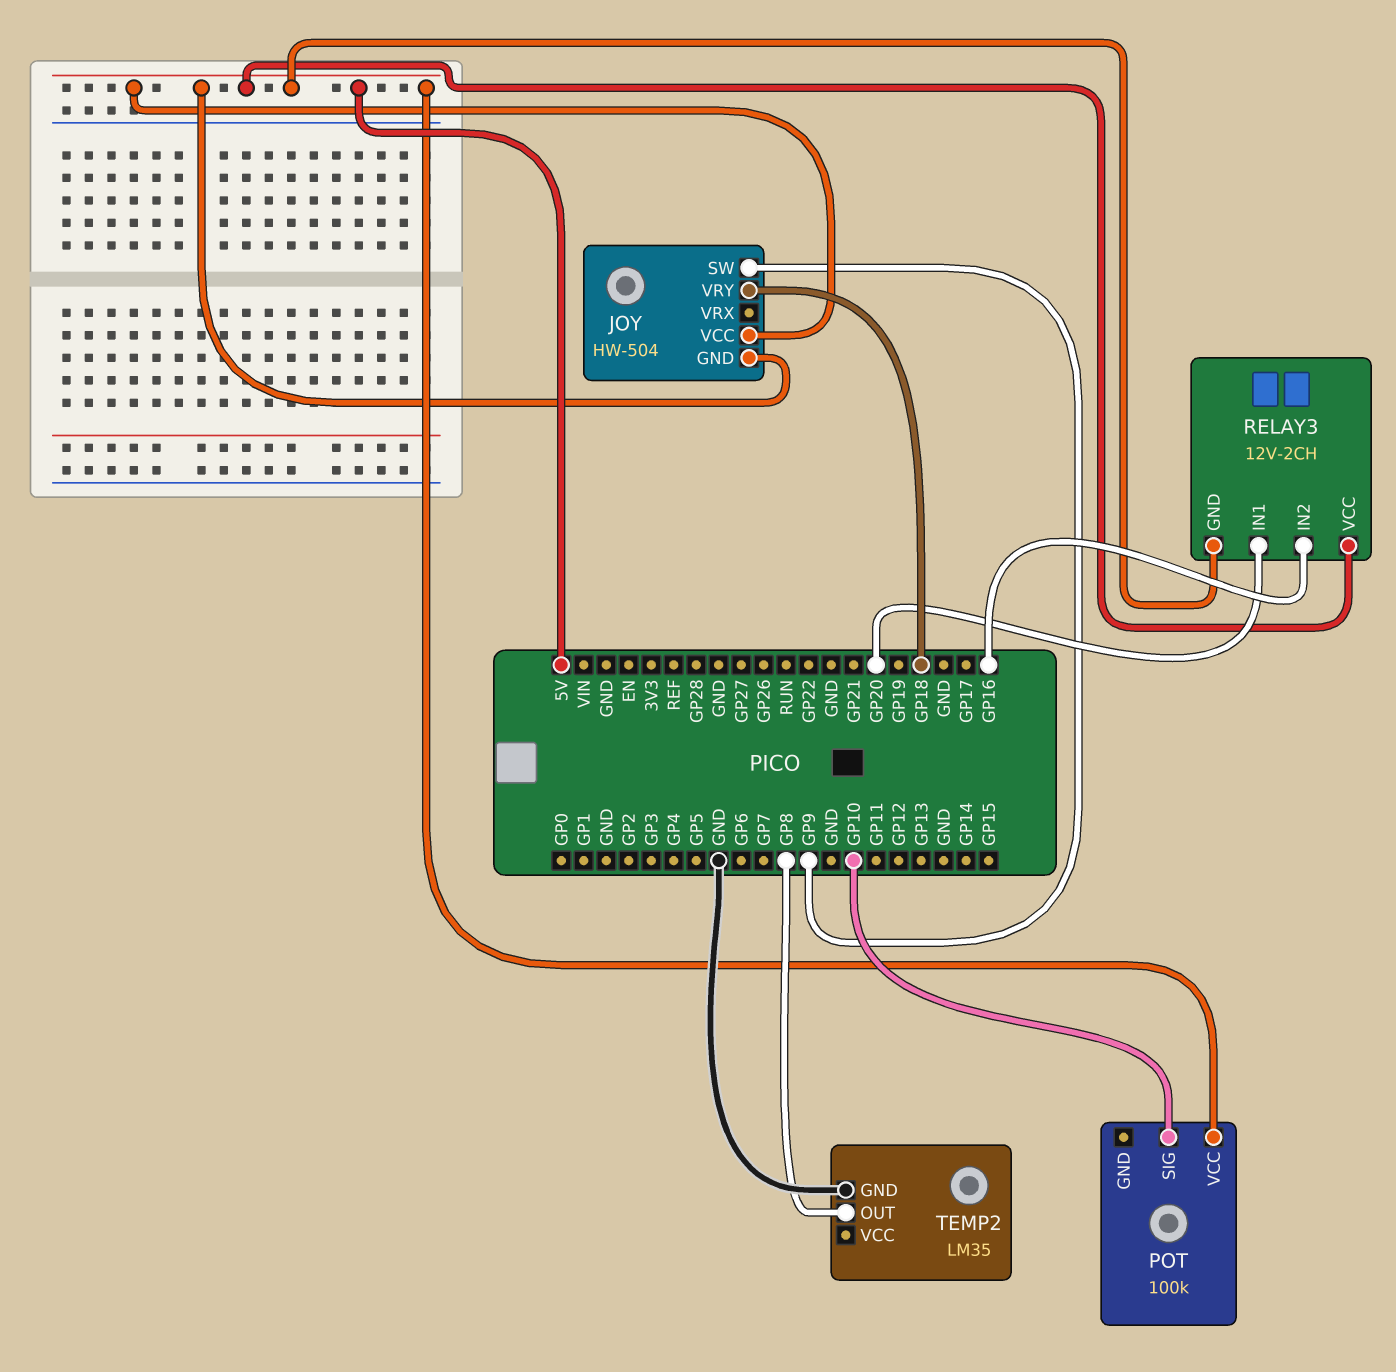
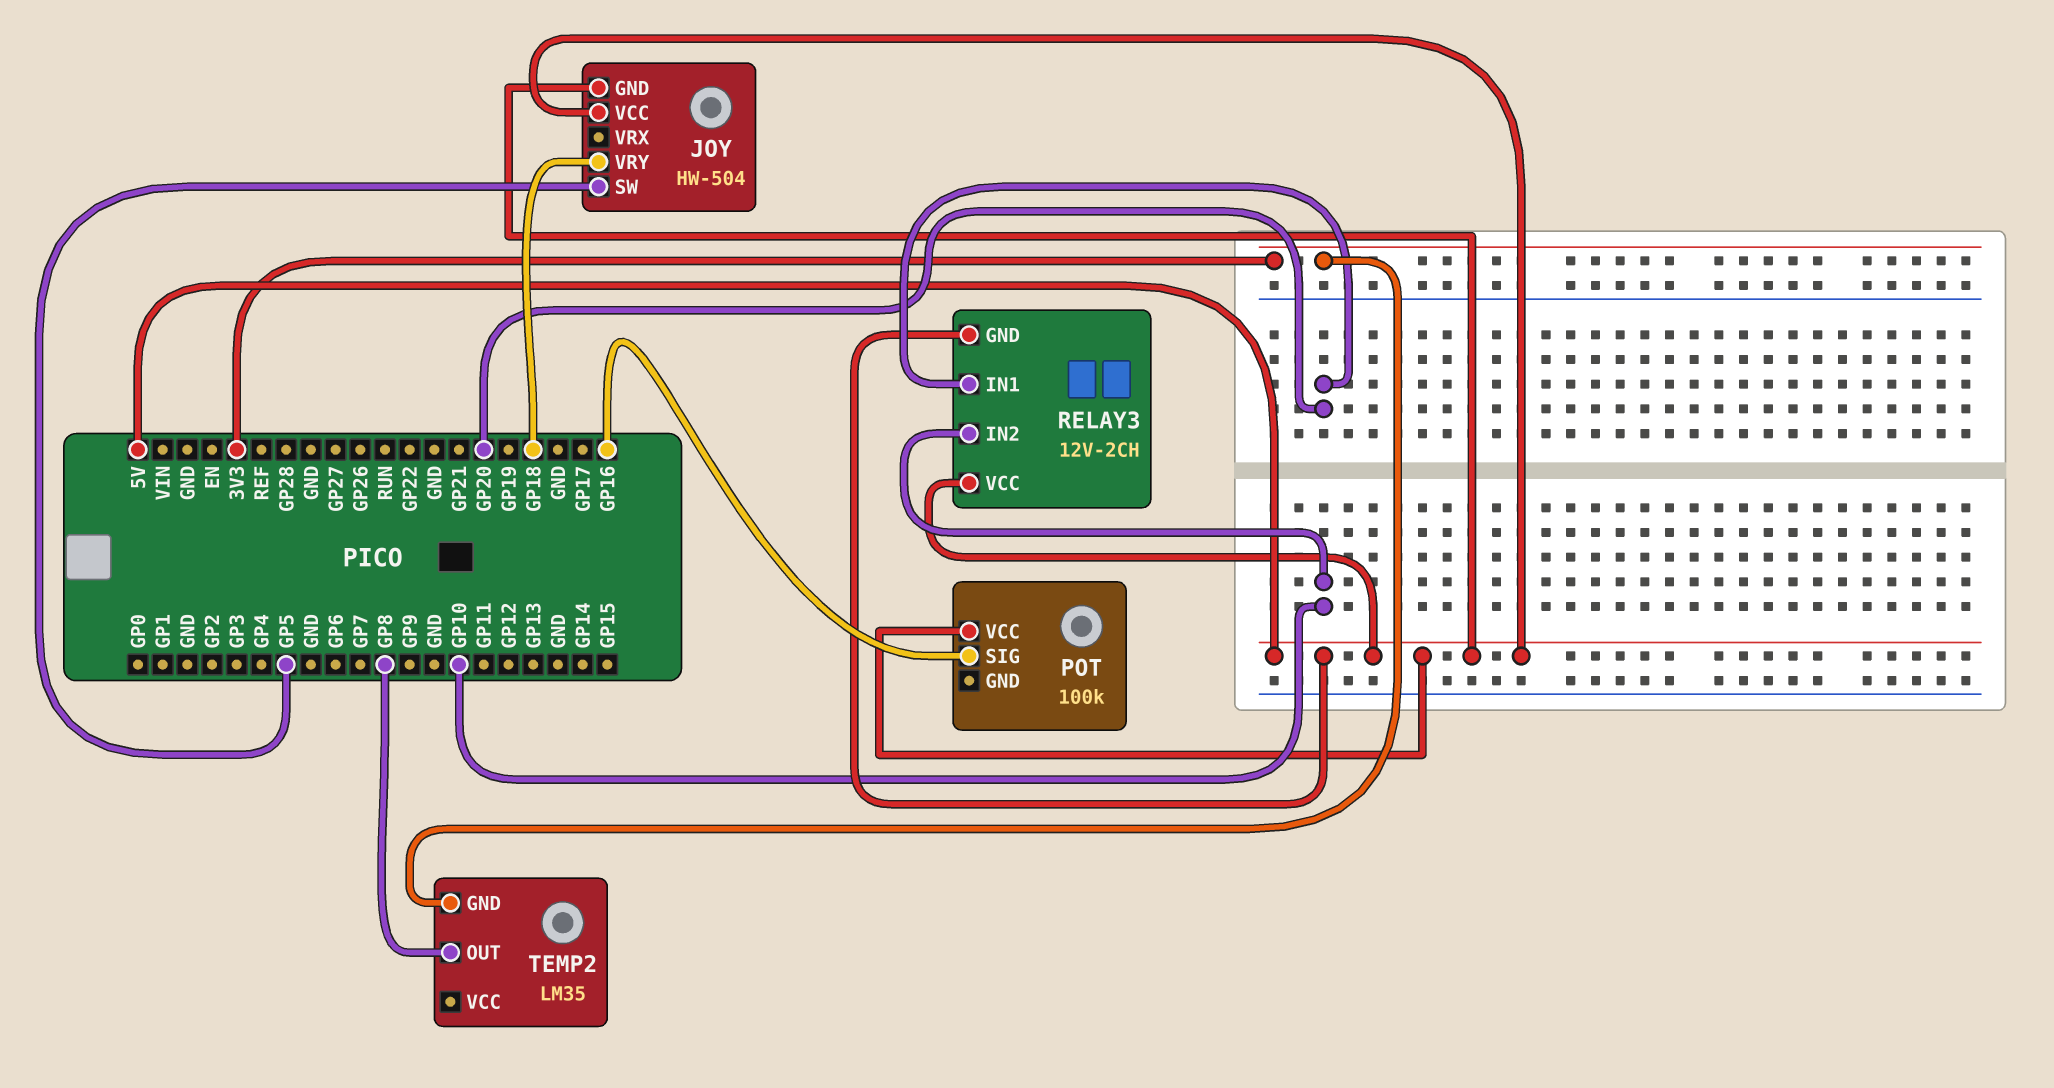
JOY pin SW: GP9 -> GP5
POT pin SIG: GP10 -> GP16
RELAY3 pin IN2: GP16 -> GP10
TEMP2 pin GND: GND -> 3V3

